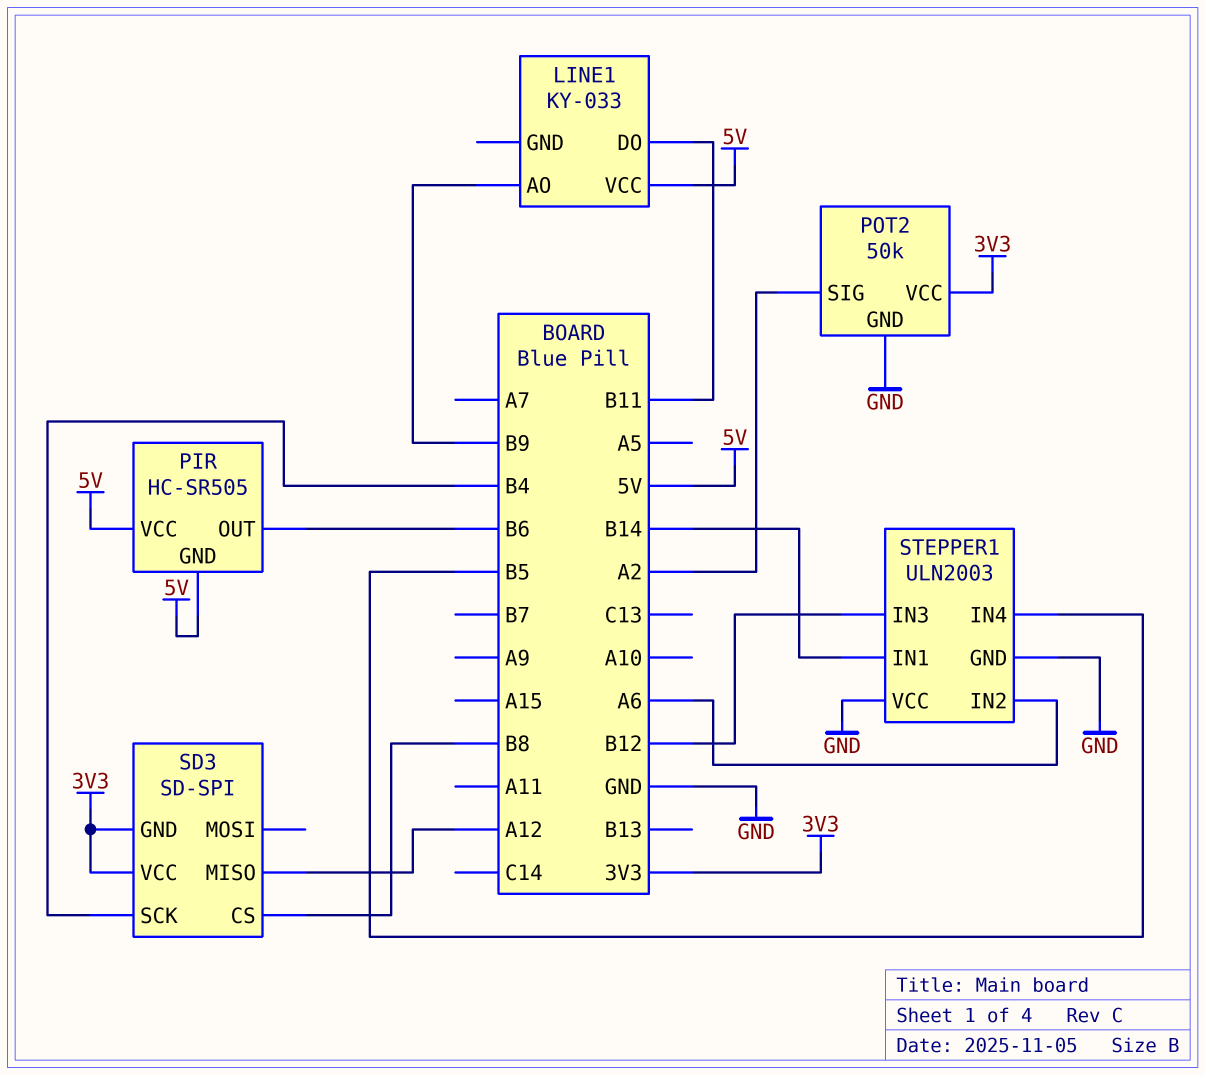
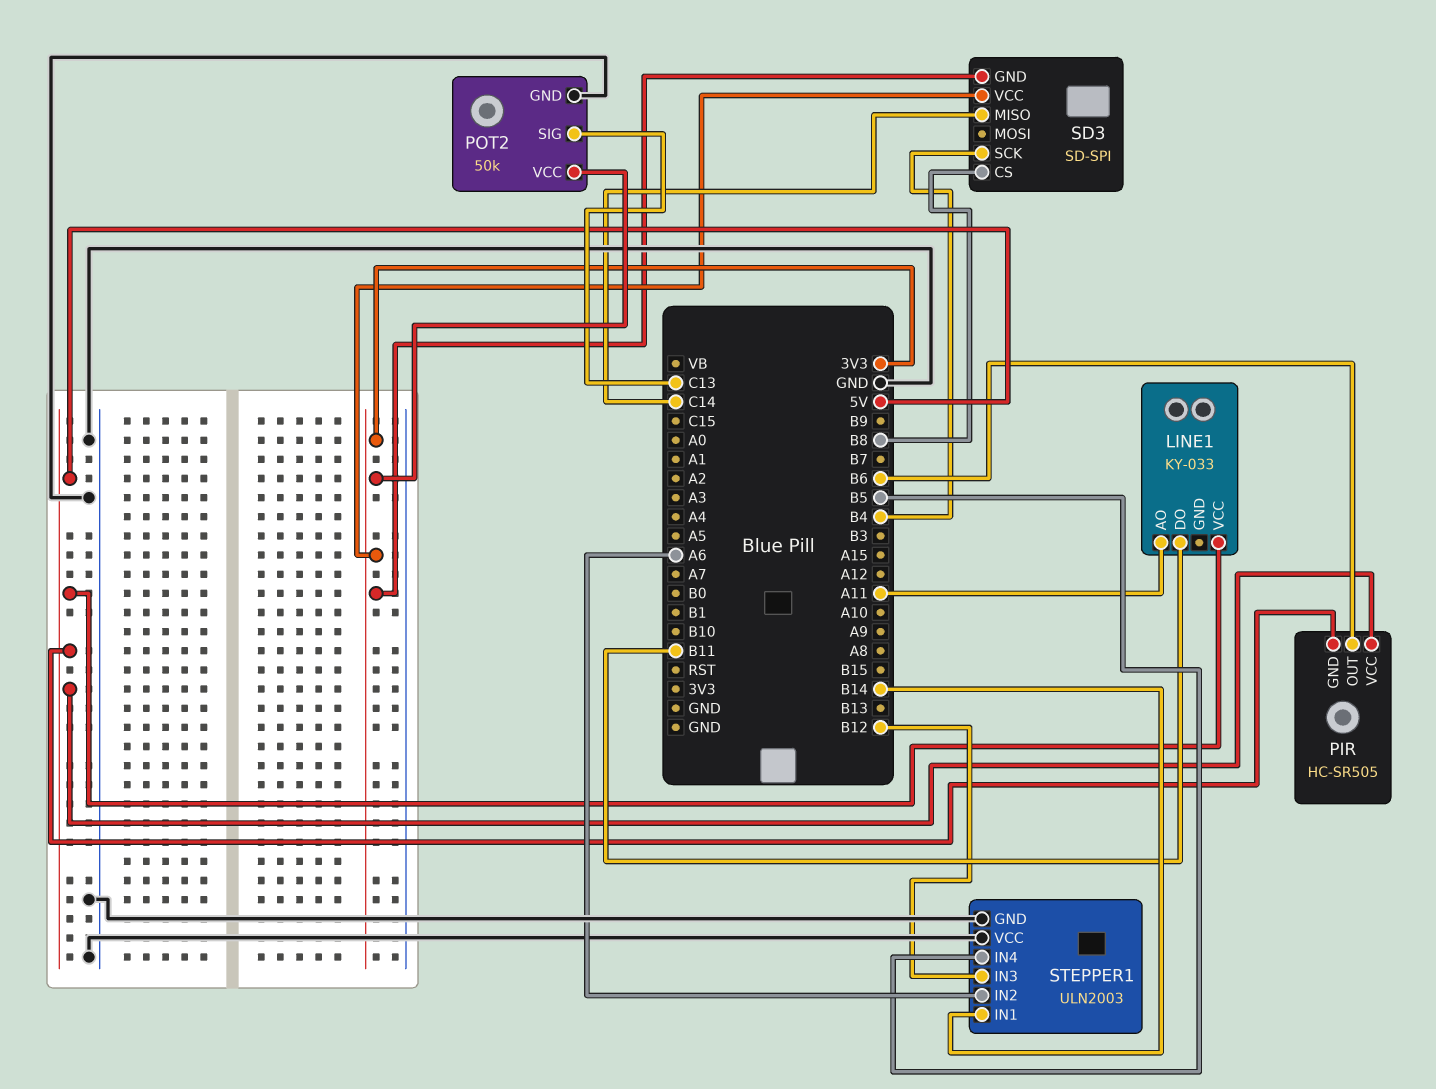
LINE1 pin AO: B9 -> A11
POT2 pin SIG: A2 -> C13
SD3 pin MISO: A12 -> C14

